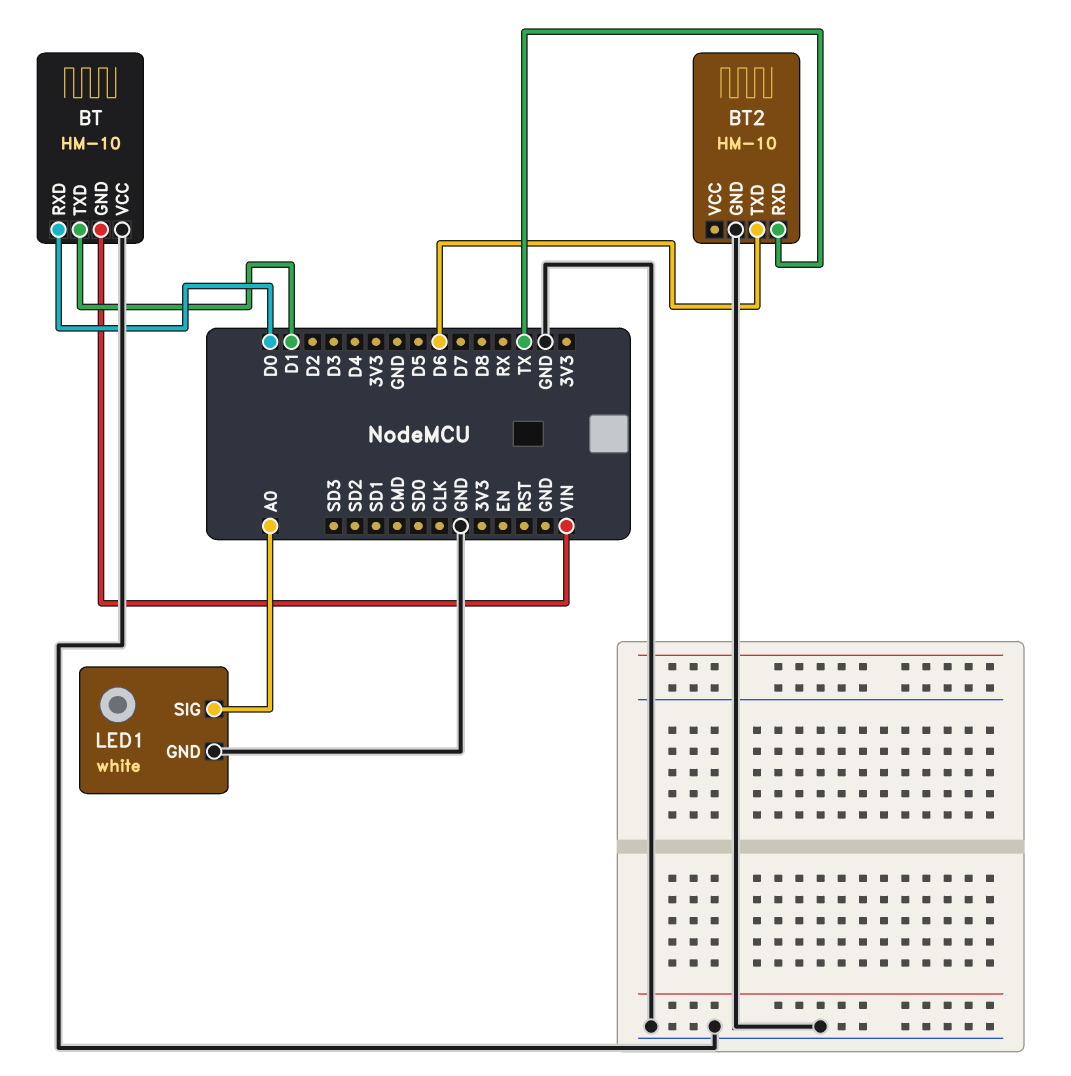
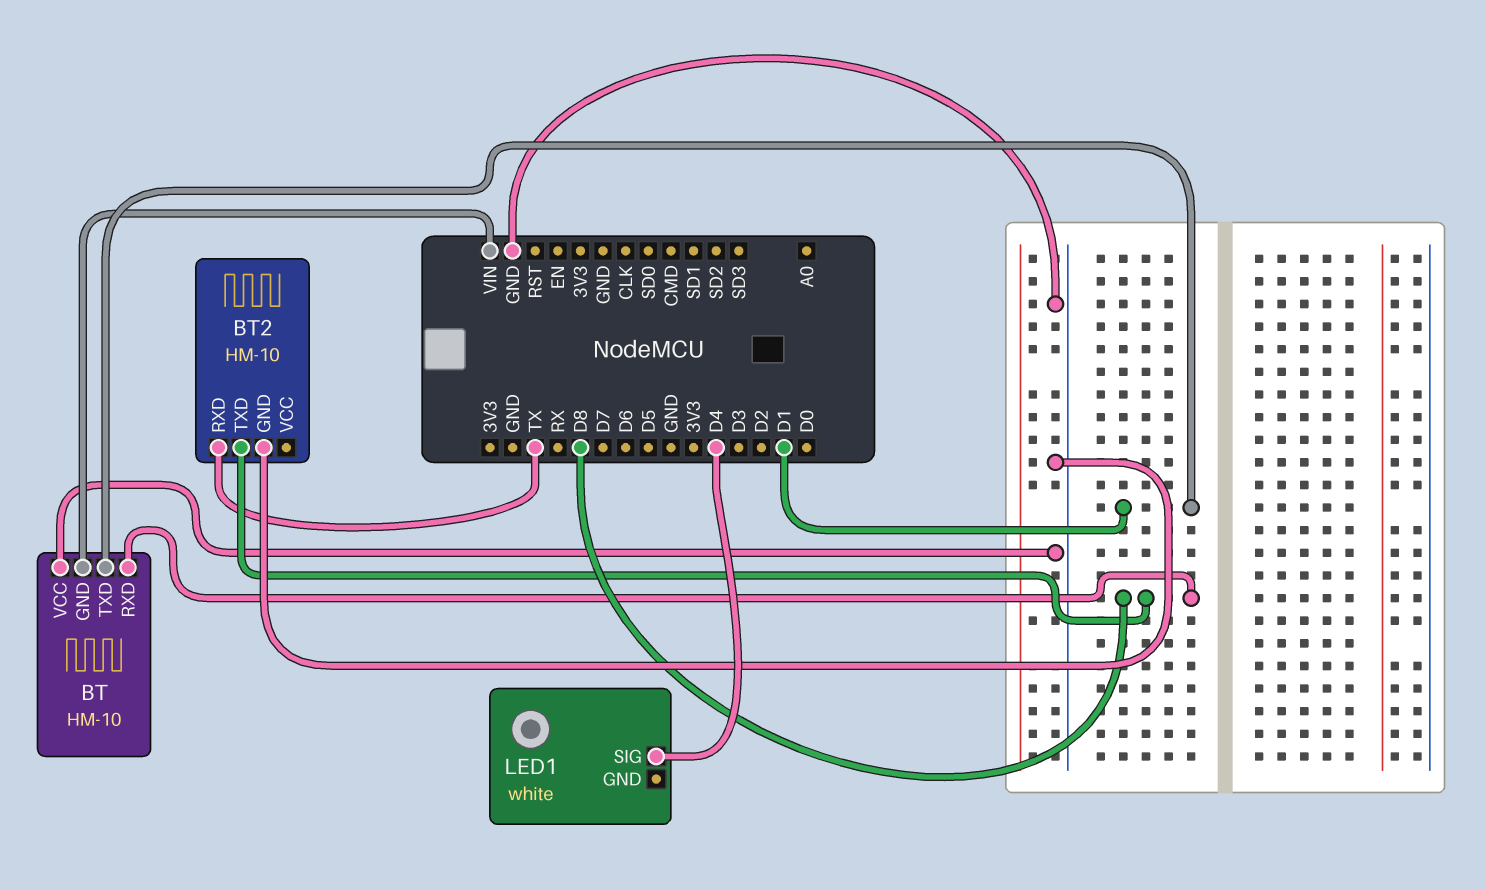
BT pin RXD: D0 -> D8
BT2 pin TXD: D6 -> D8
LED1 pin GND: GND -> none
LED1 pin SIG: A0 -> D4

